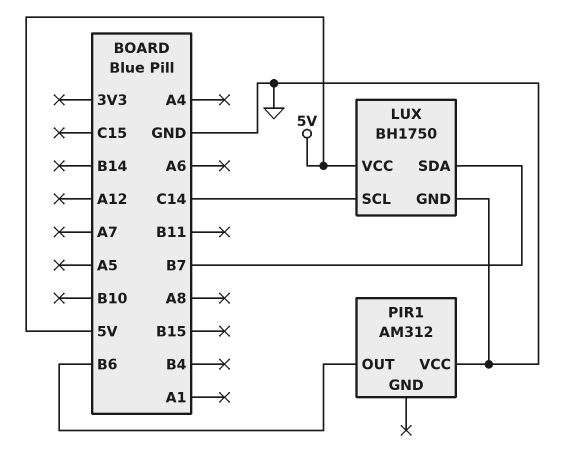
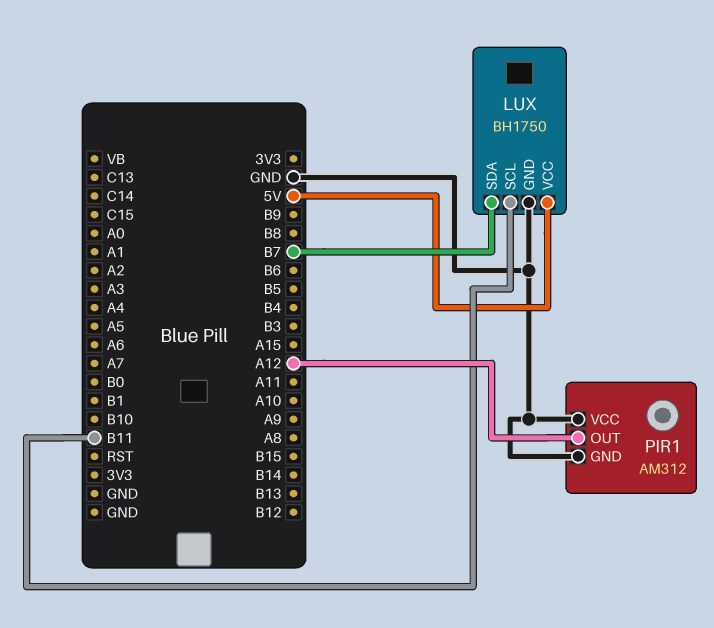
LUX pin SCL: C14 -> B11
PIR1 pin GND: none -> GND
PIR1 pin OUT: B6 -> A12

